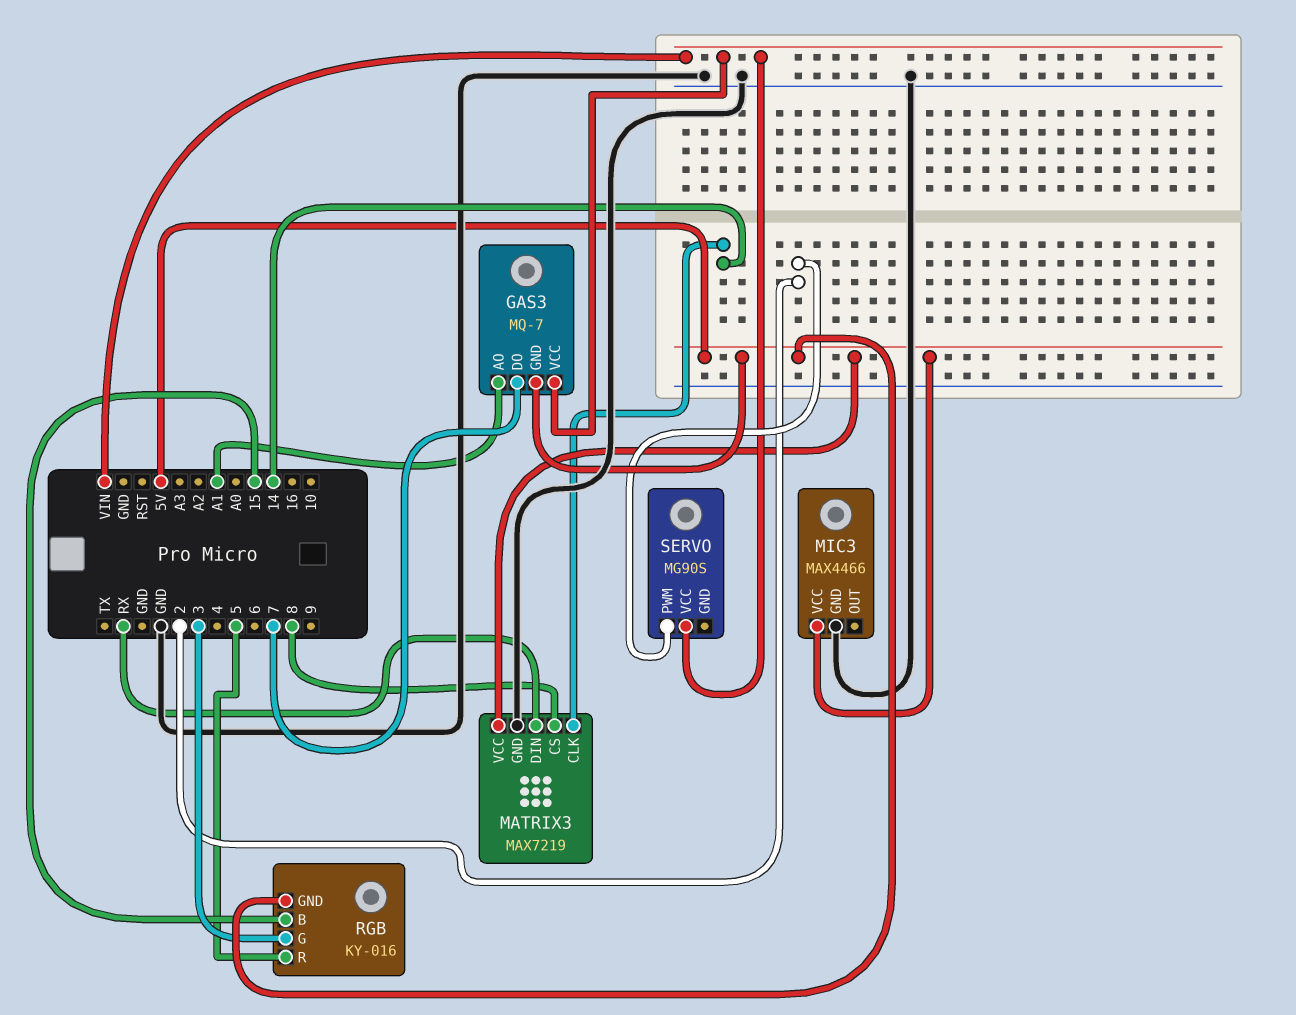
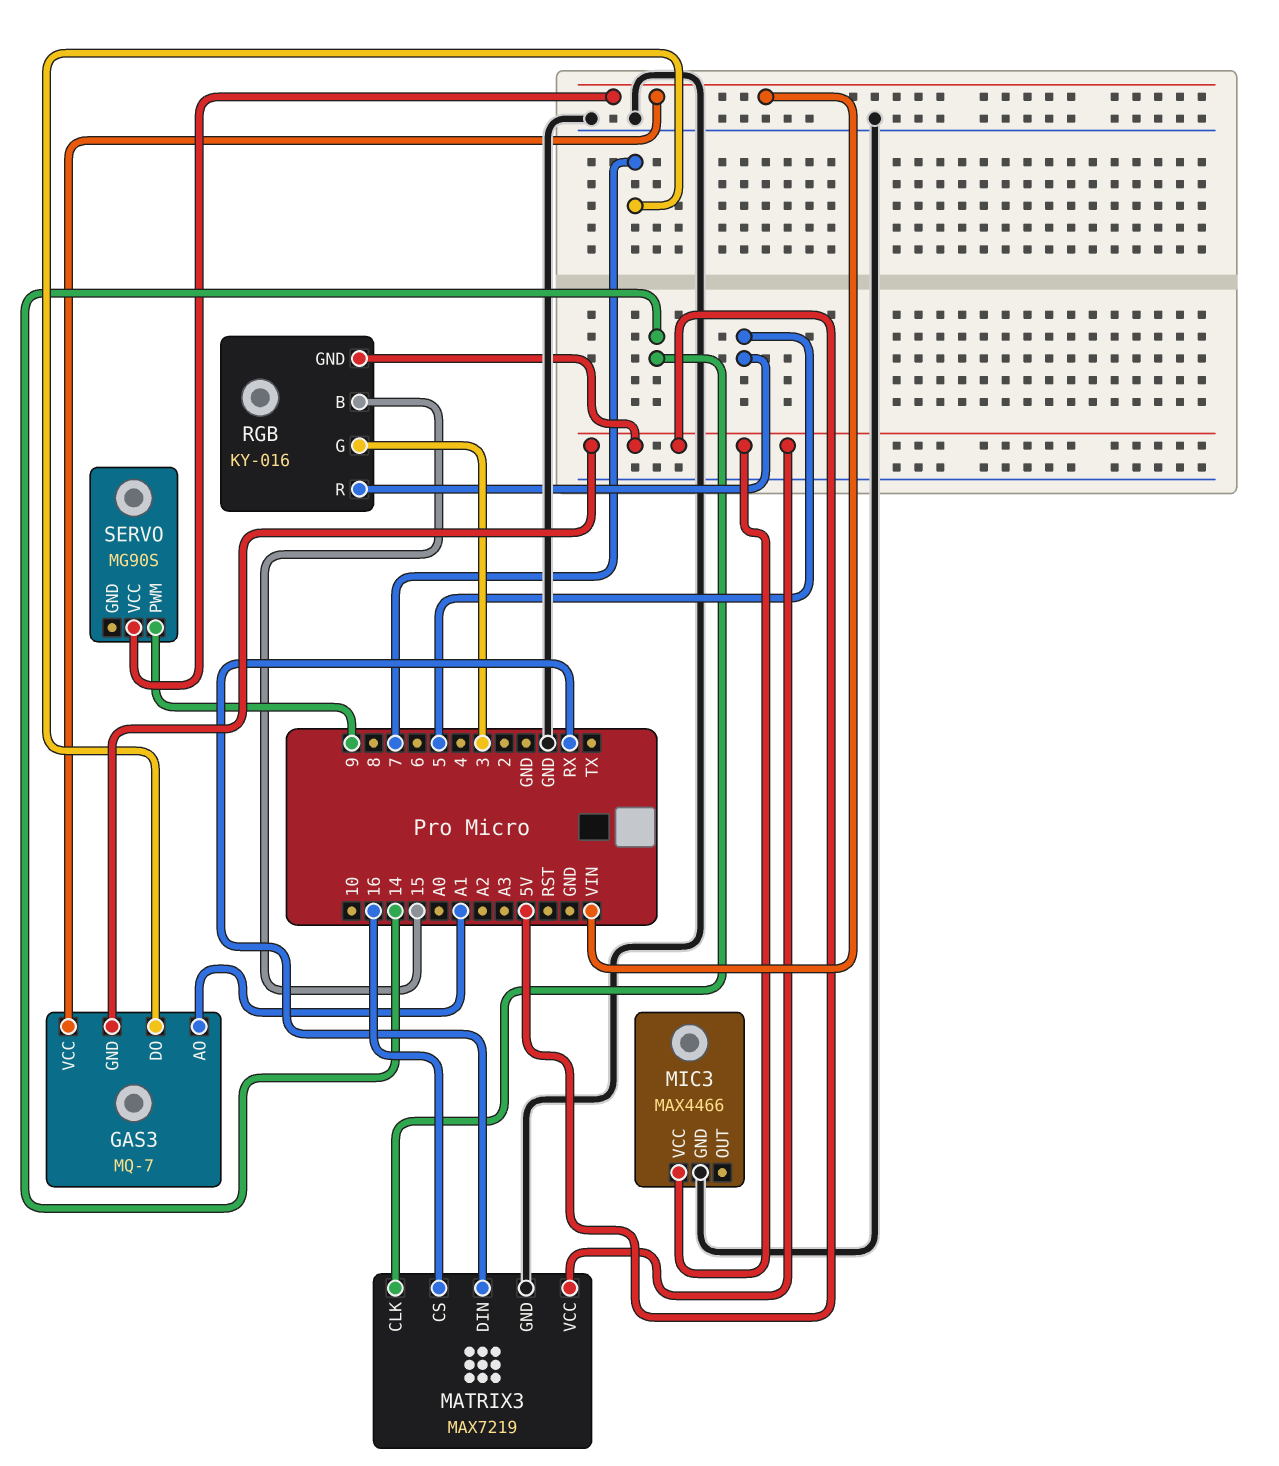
MATRIX3 pin CS: 8 -> 16
SERVO pin PWM: 2 -> 9

